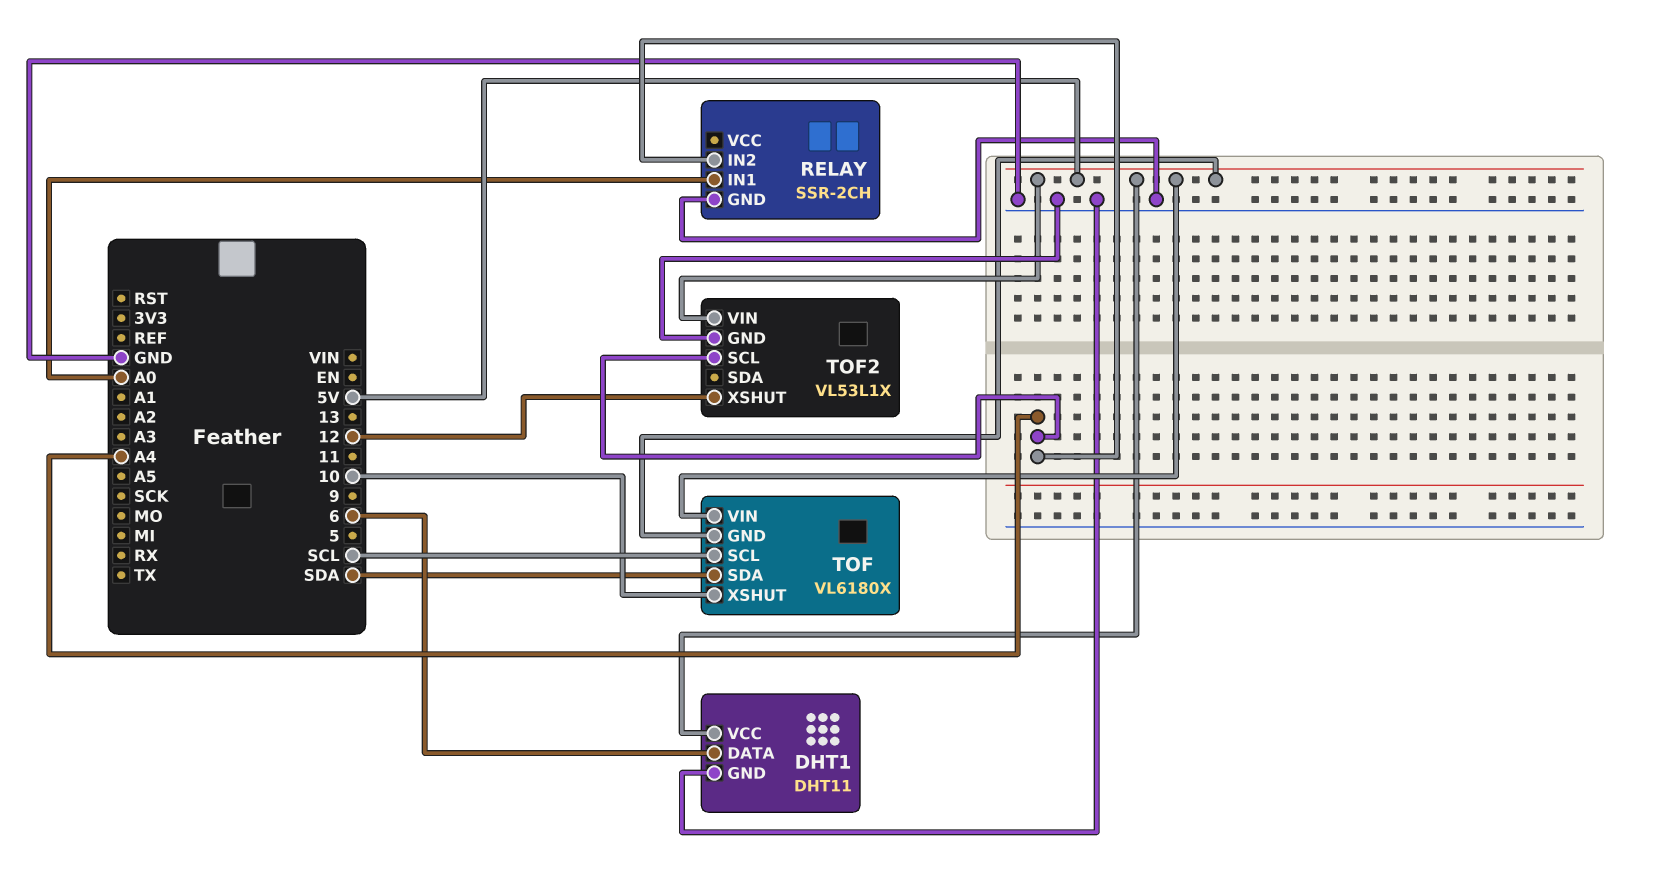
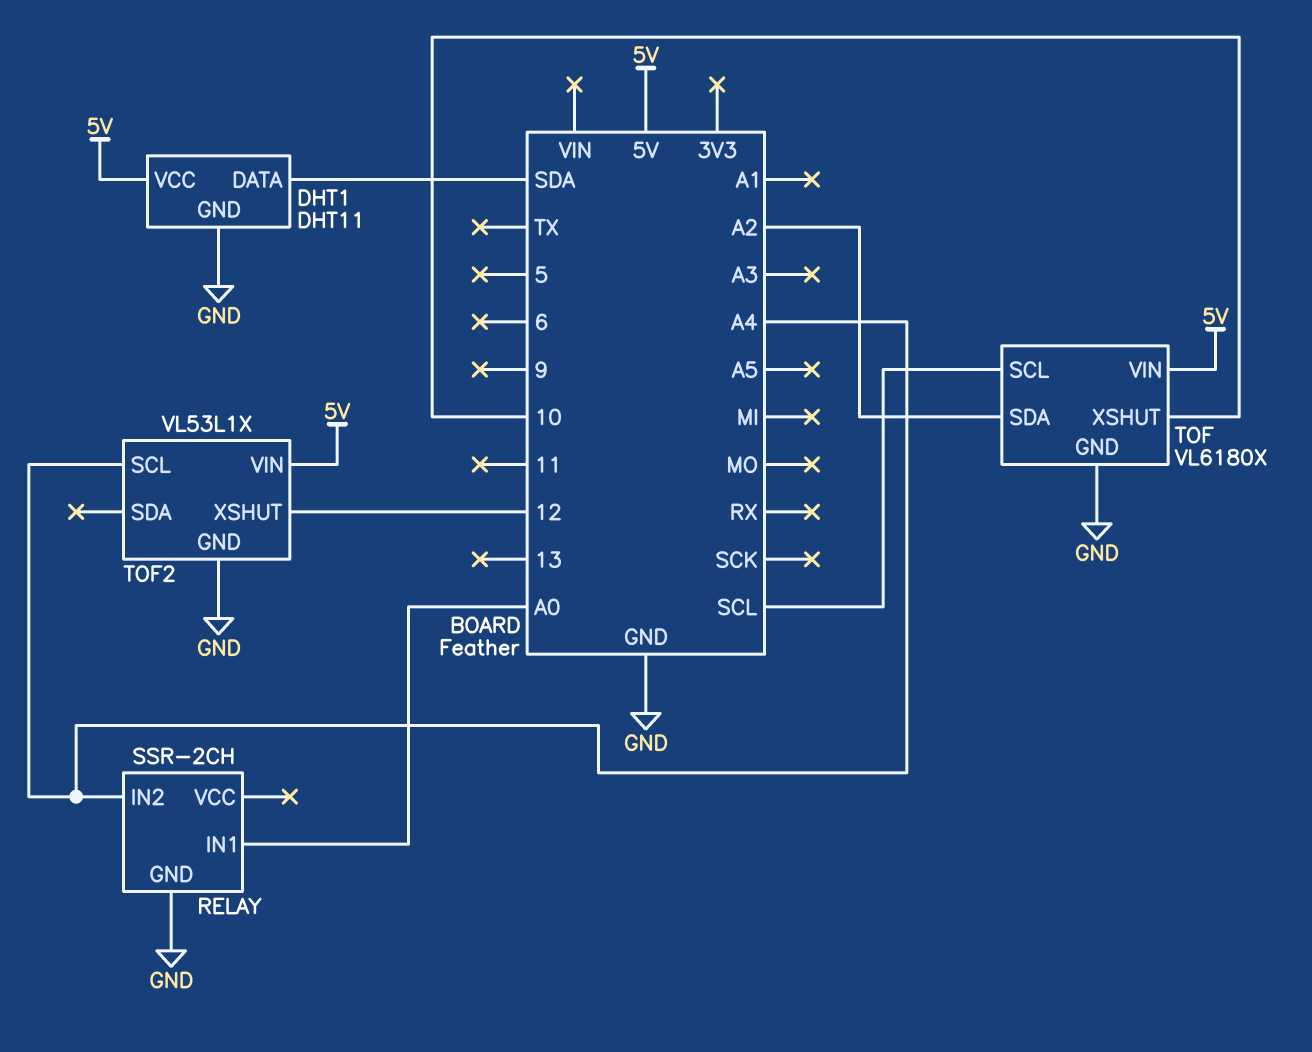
DHT1 pin DATA: 6 -> SDA
TOF pin GND: 5V -> GND
TOF pin SDA: SDA -> A2

